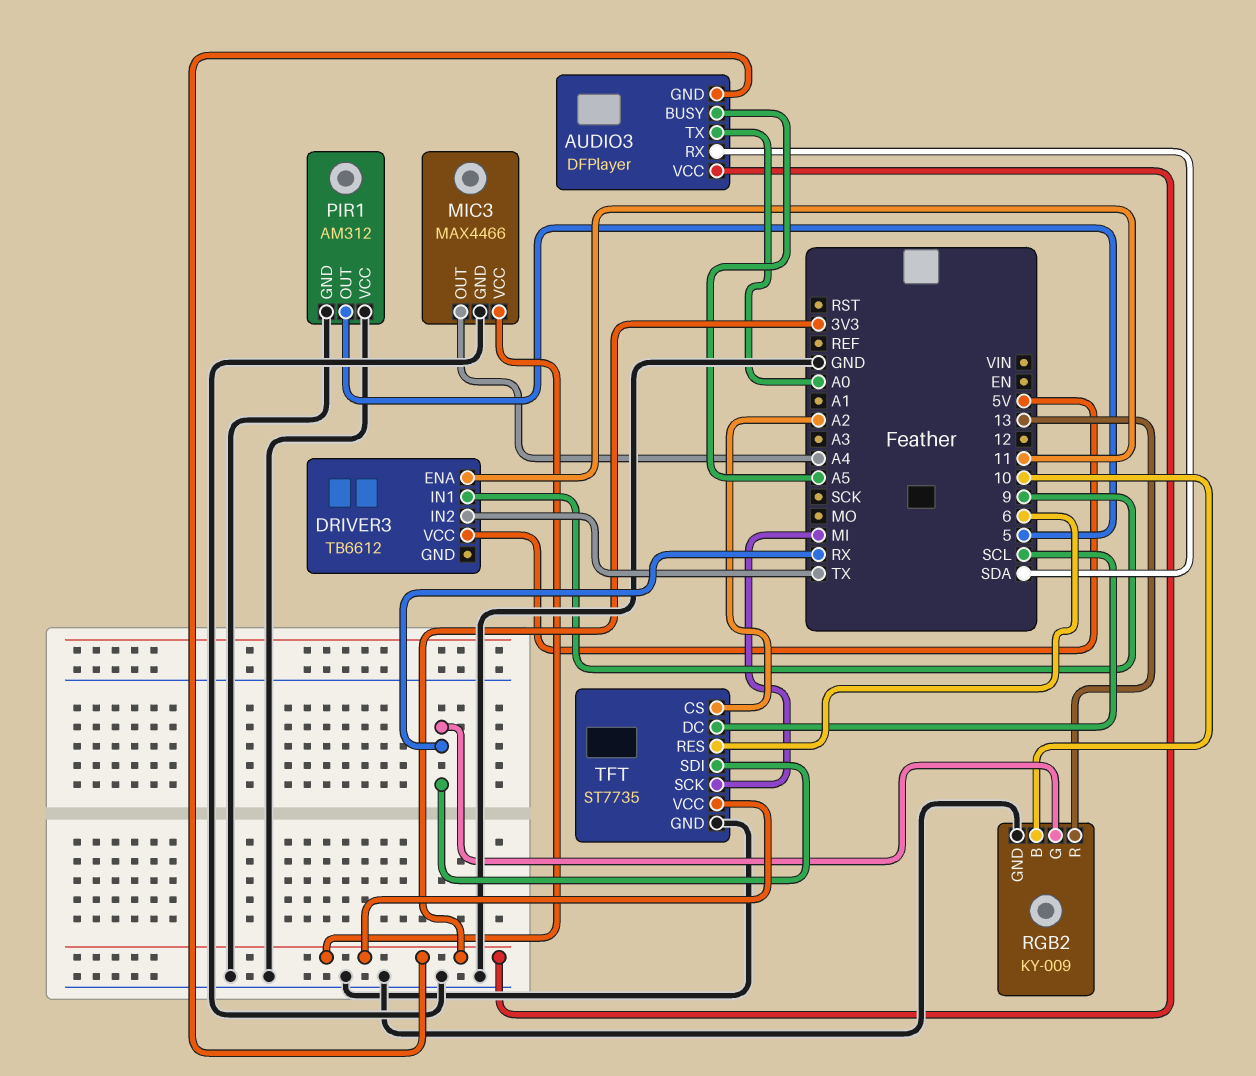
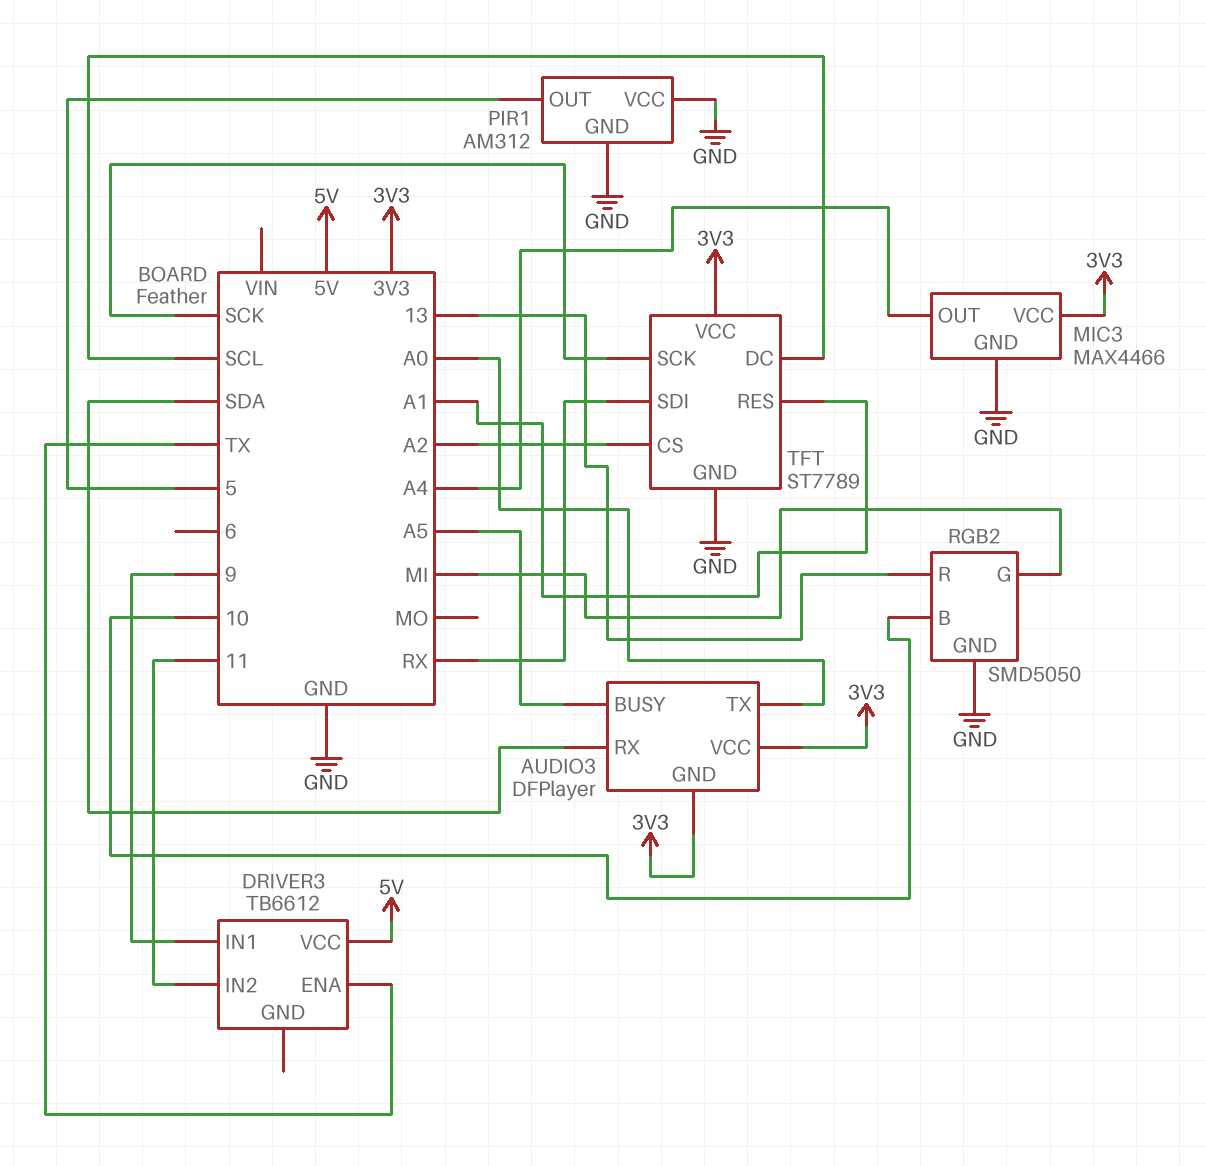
DRIVER3 pin ENA: 11 -> TX
DRIVER3 pin IN2: TX -> 11
RGB2: KY-009 -> SMD5050
RGB2 pin G: RX -> MI
TFT: ST7735 -> ST7789
TFT pin RES: 6 -> A1
TFT pin SCK: MI -> SCK

